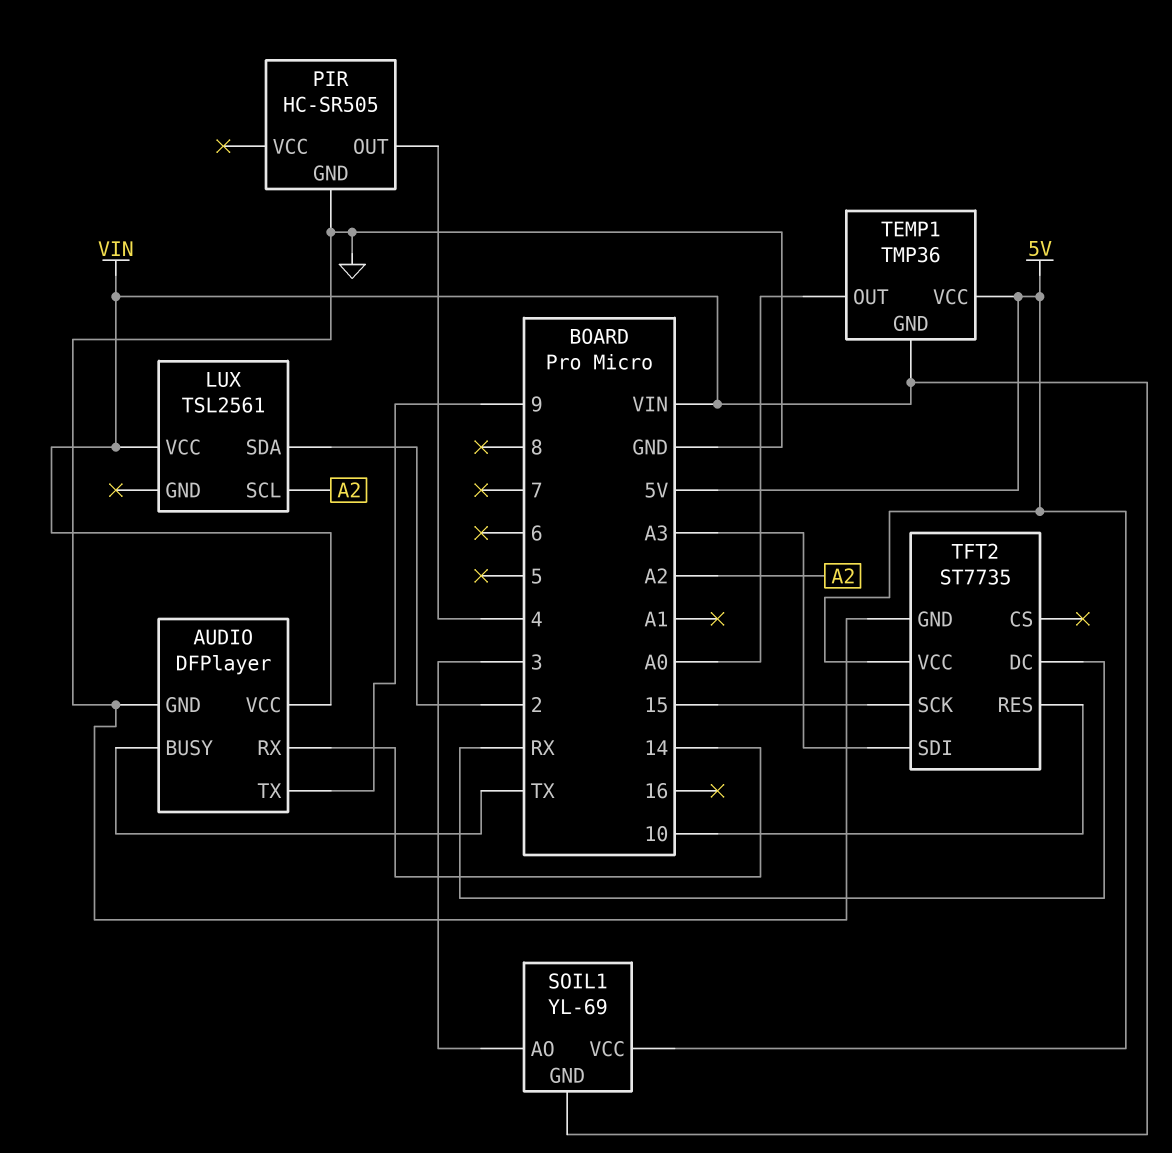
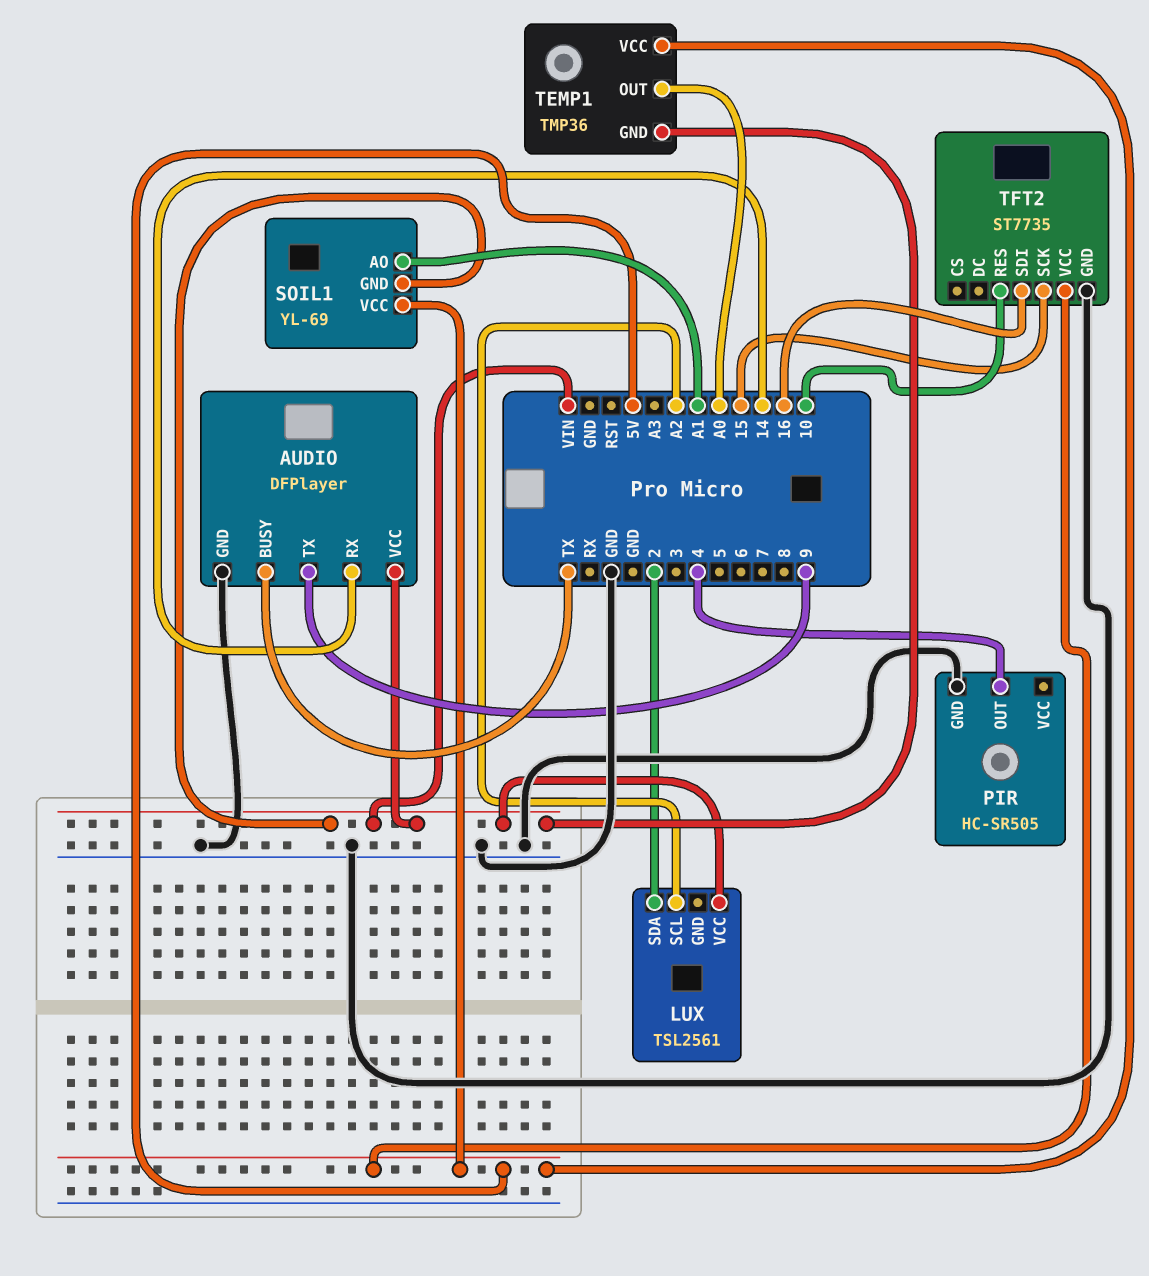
SOIL1 pin AO: 3 -> A1
TFT2 pin DC: RX -> none
TFT2 pin SDI: A3 -> 16

